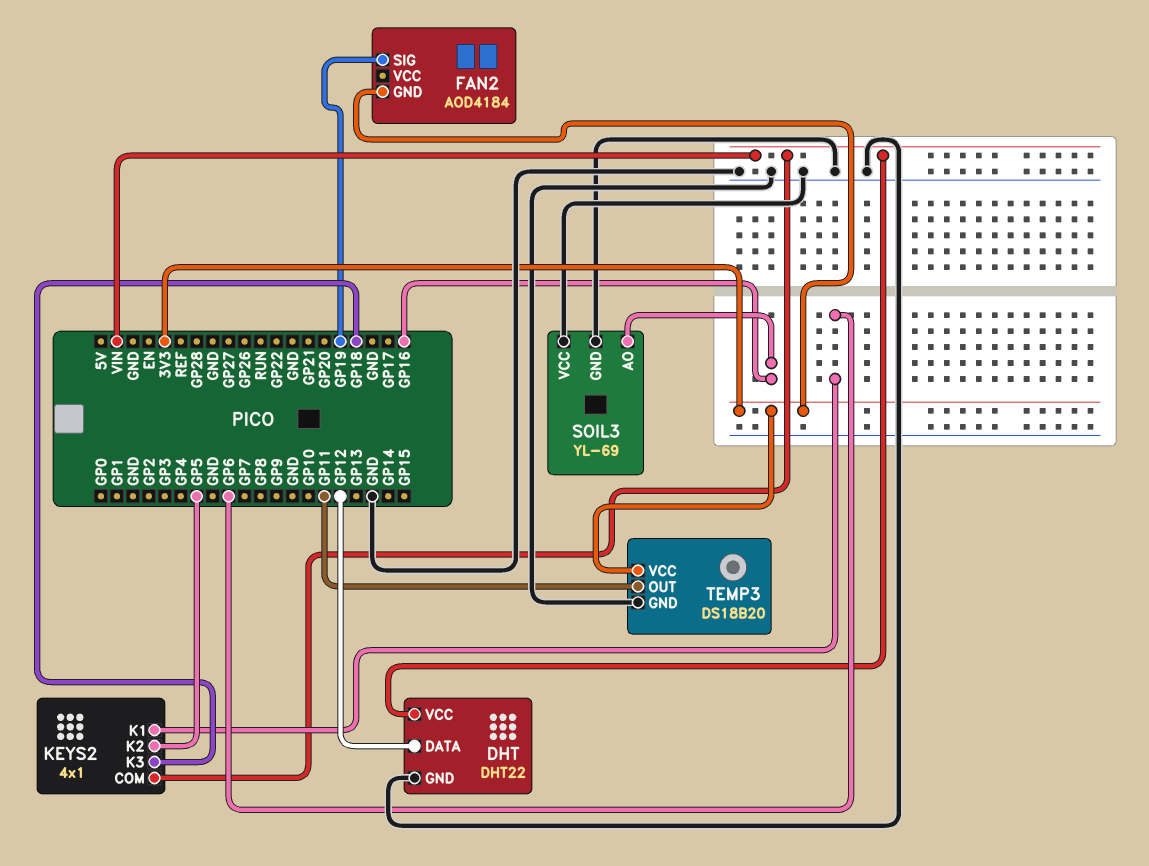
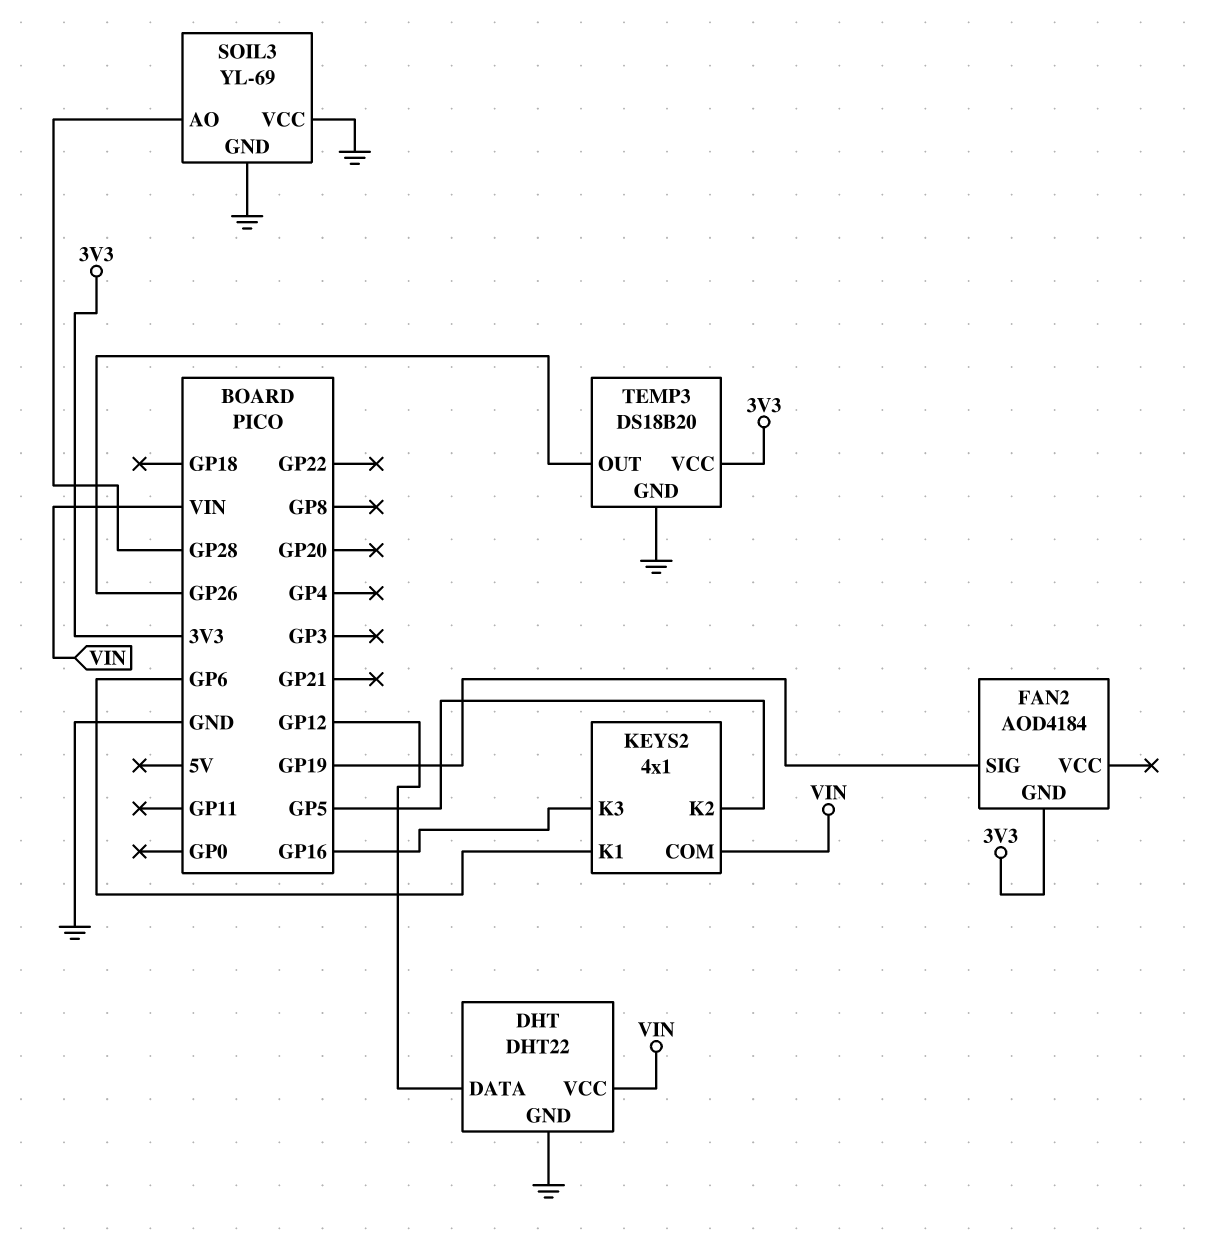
KEYS2 pin K3: GP18 -> GP16
SOIL3 pin AO: GP16 -> GP28
TEMP3 pin OUT: GP11 -> GP26

